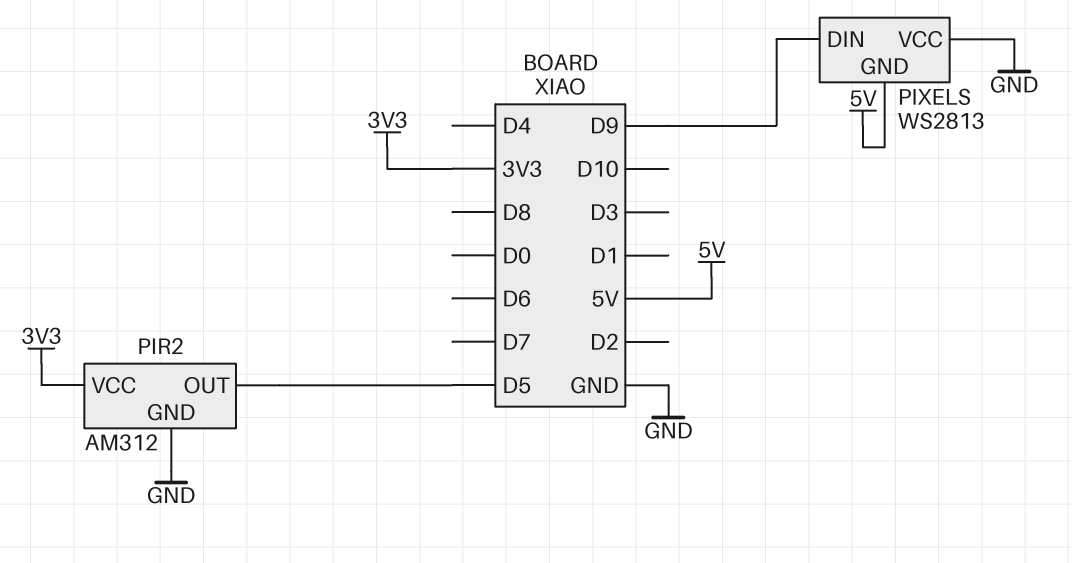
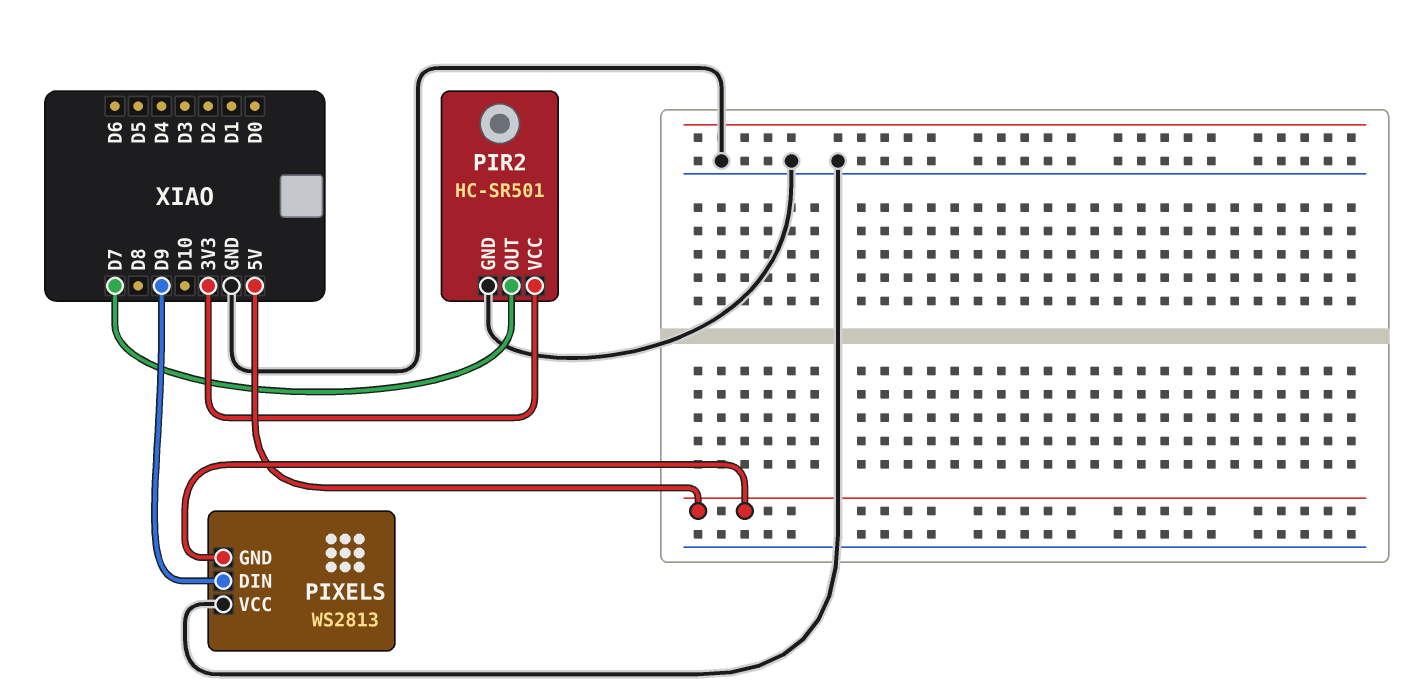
PIR2: AM312 -> HC-SR501
PIR2 pin OUT: D5 -> D7

